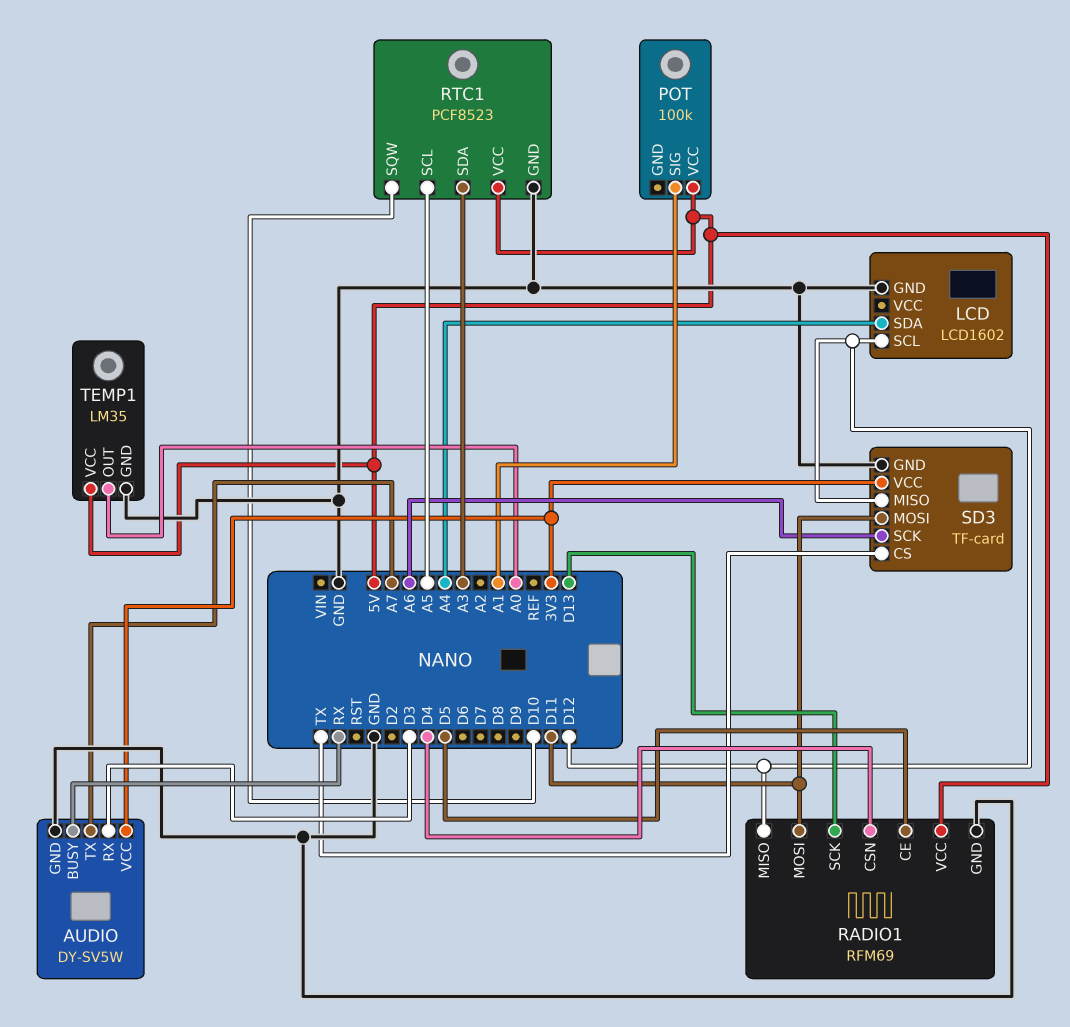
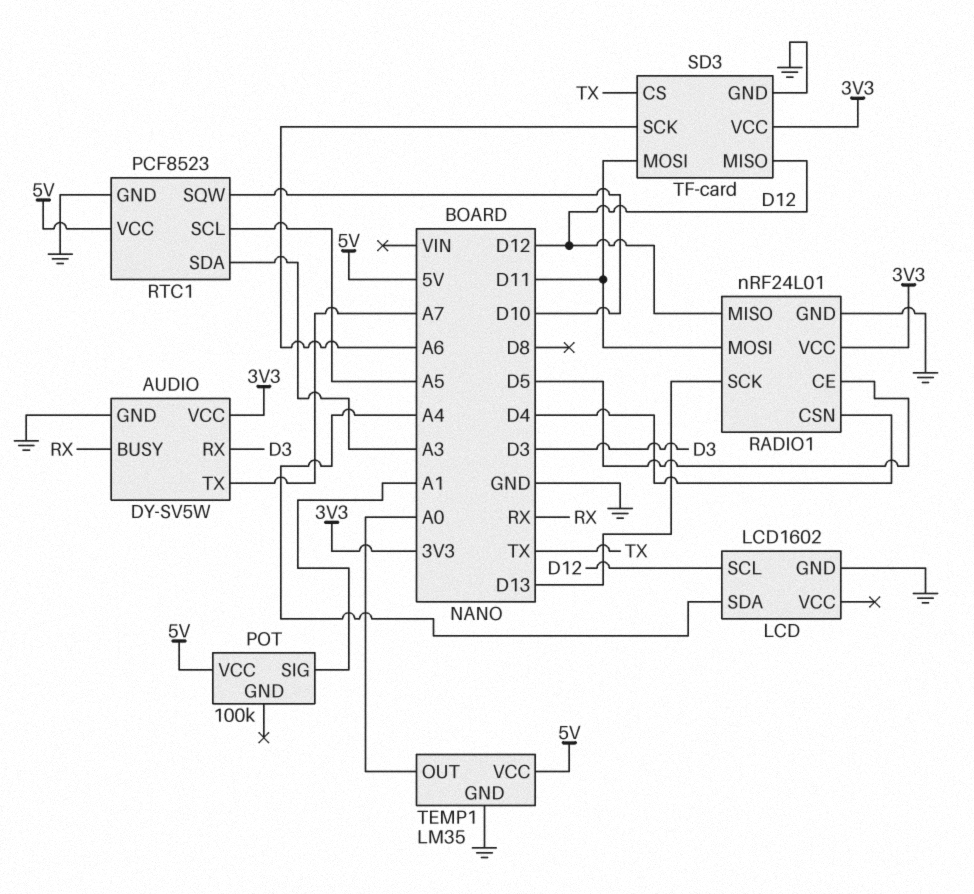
RADIO1: RFM69 -> nRF24L01
RADIO1 pin VCC: 5V -> 3V3

